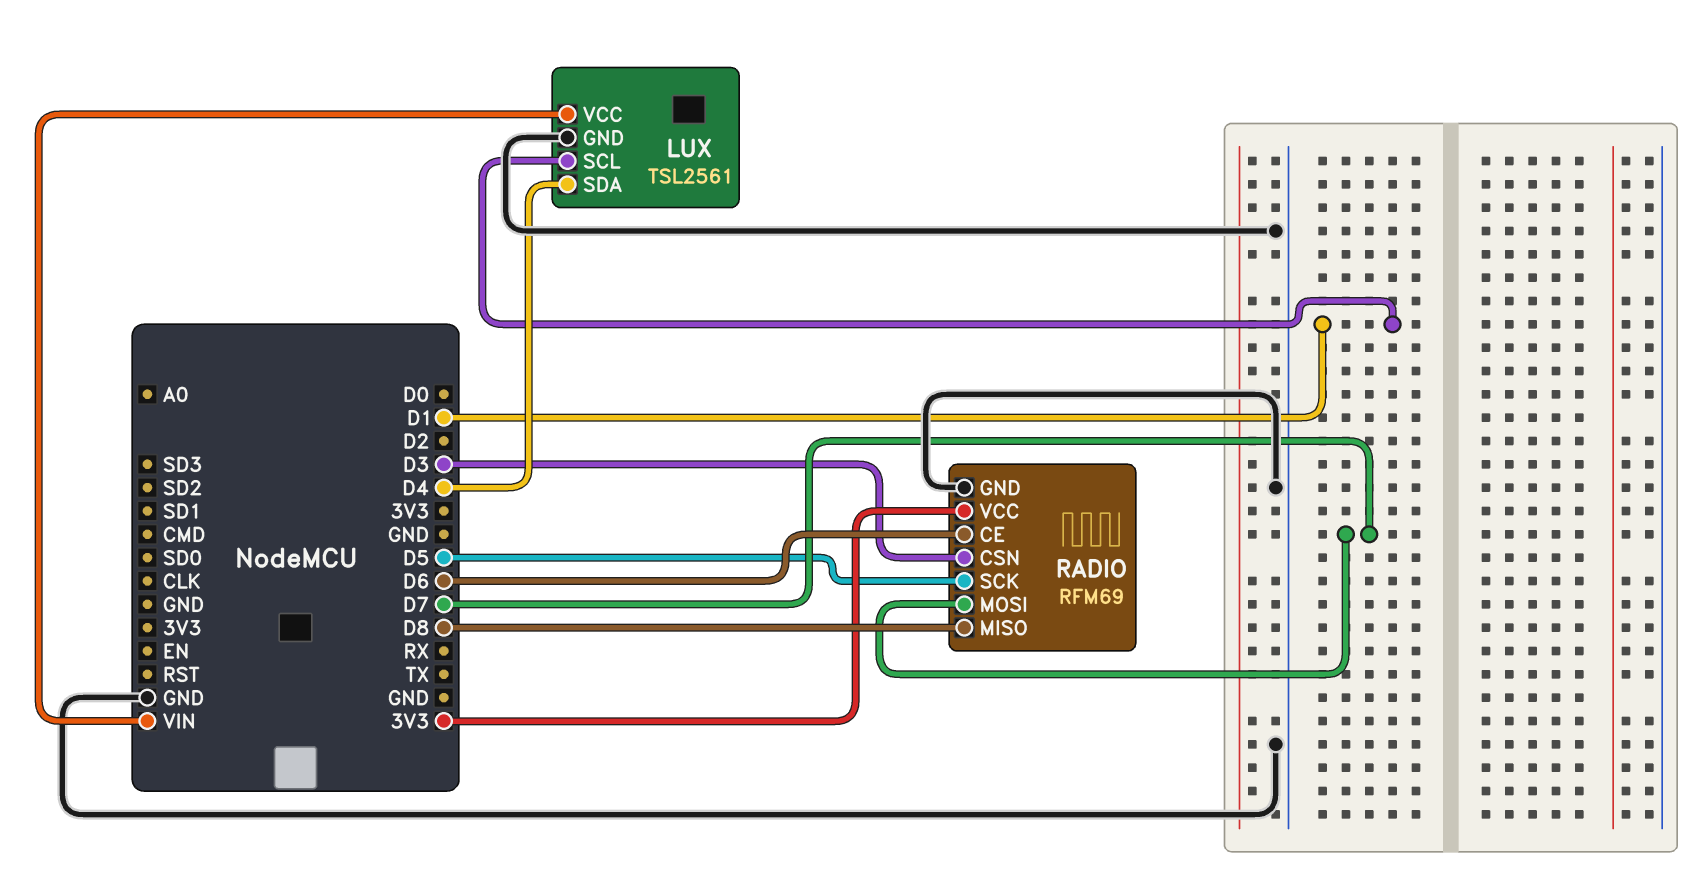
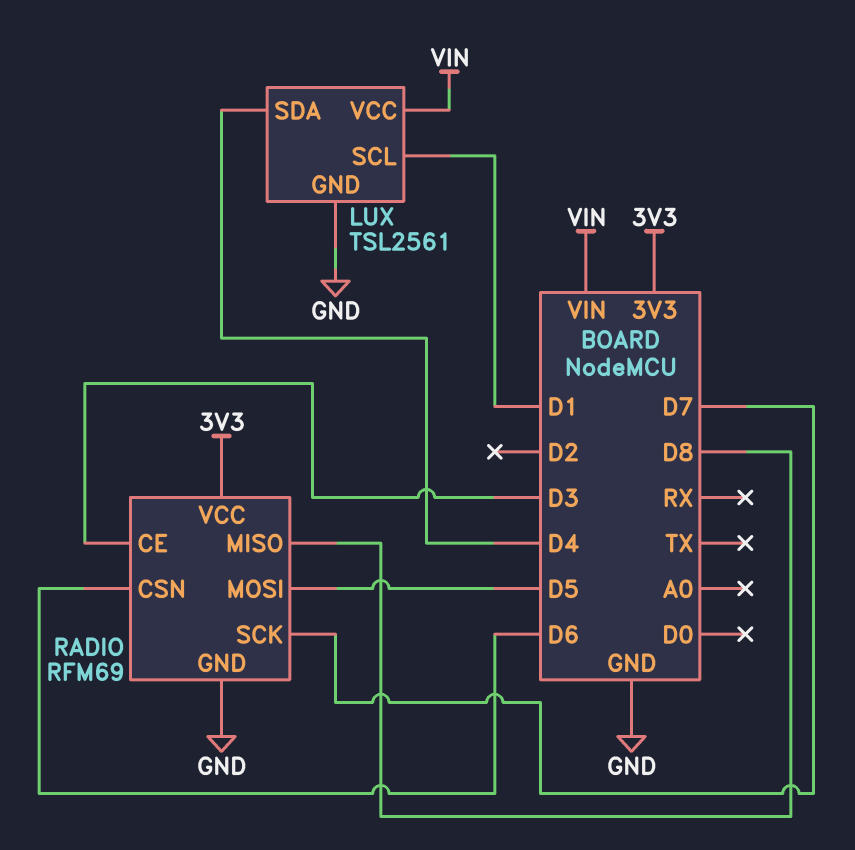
RADIO pin CE: D6 -> D3
RADIO pin CSN: D3 -> D6
RADIO pin MOSI: D7 -> D5
RADIO pin SCK: D5 -> D7

